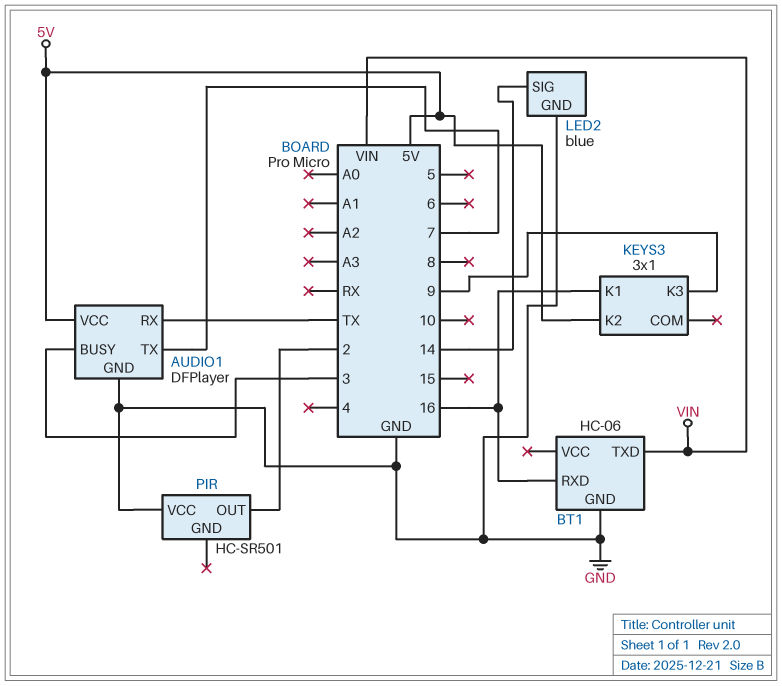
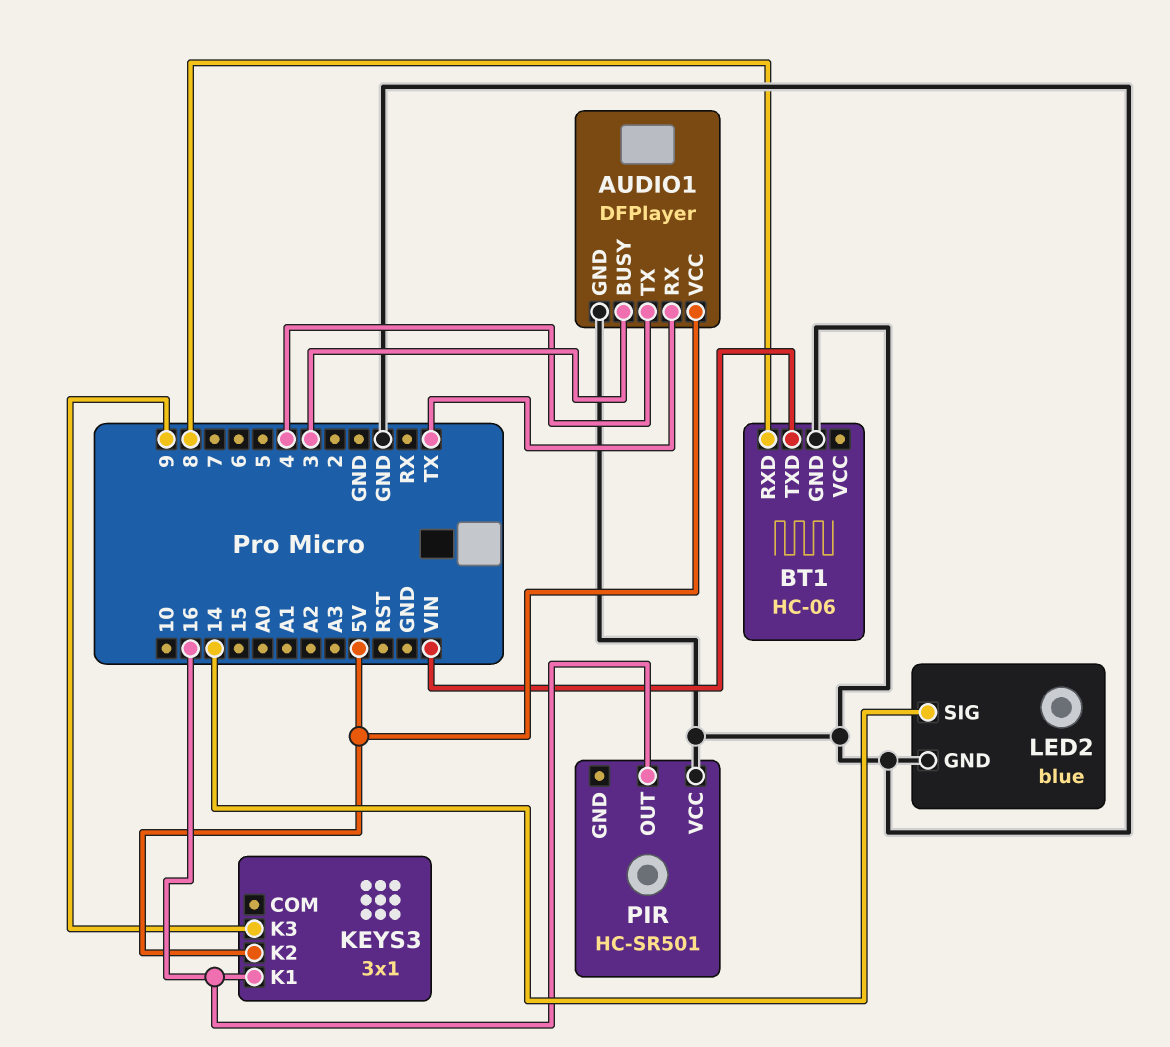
AUDIO1 pin TX: 7 -> 4
BT1 pin RXD: 16 -> 8
PIR pin OUT: 2 -> 16

